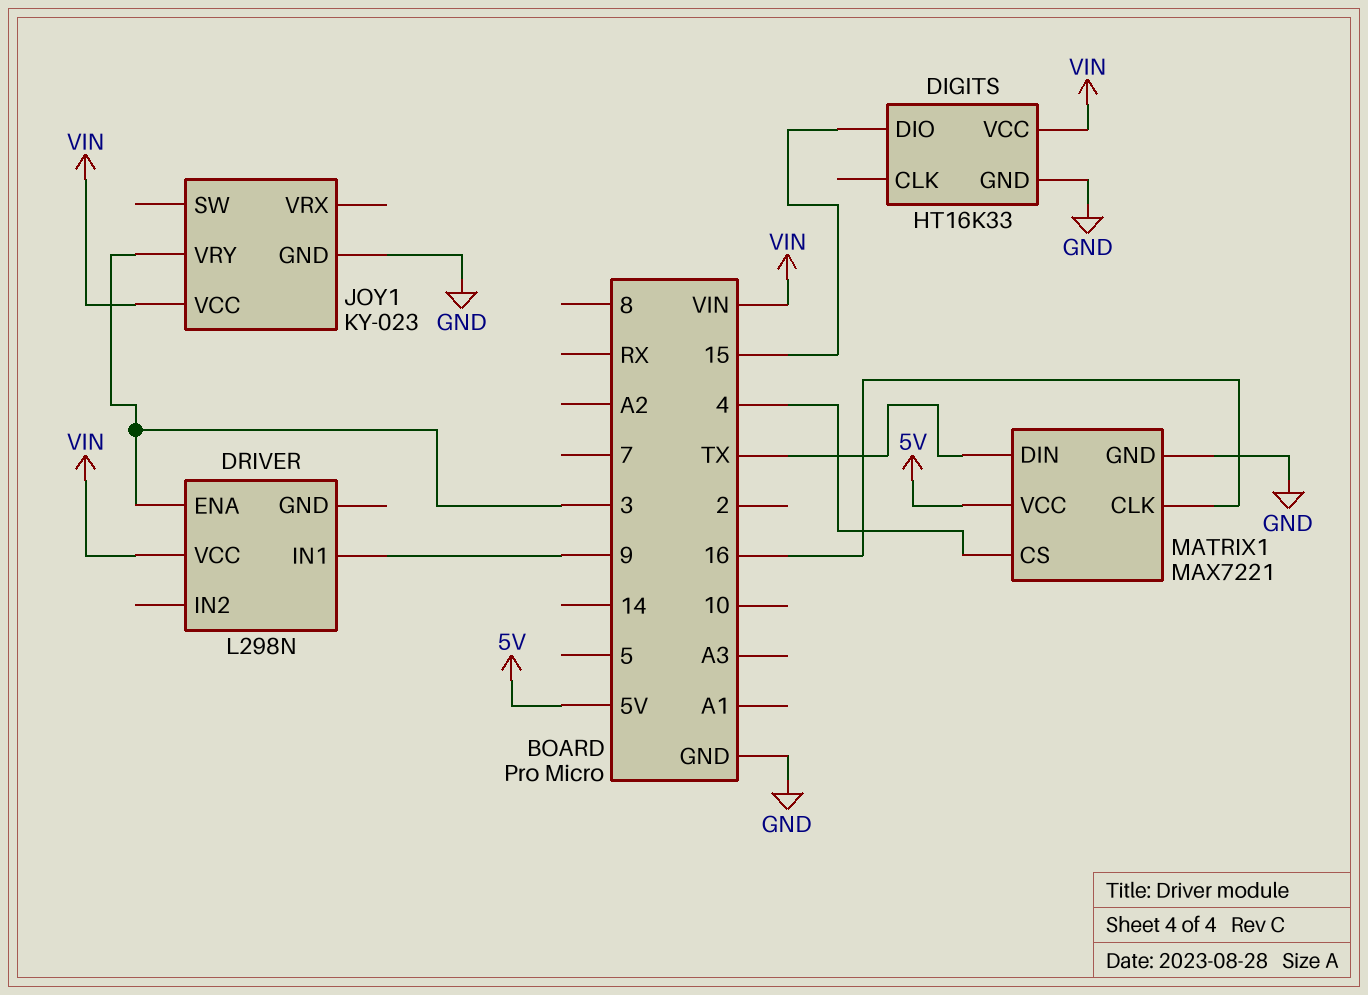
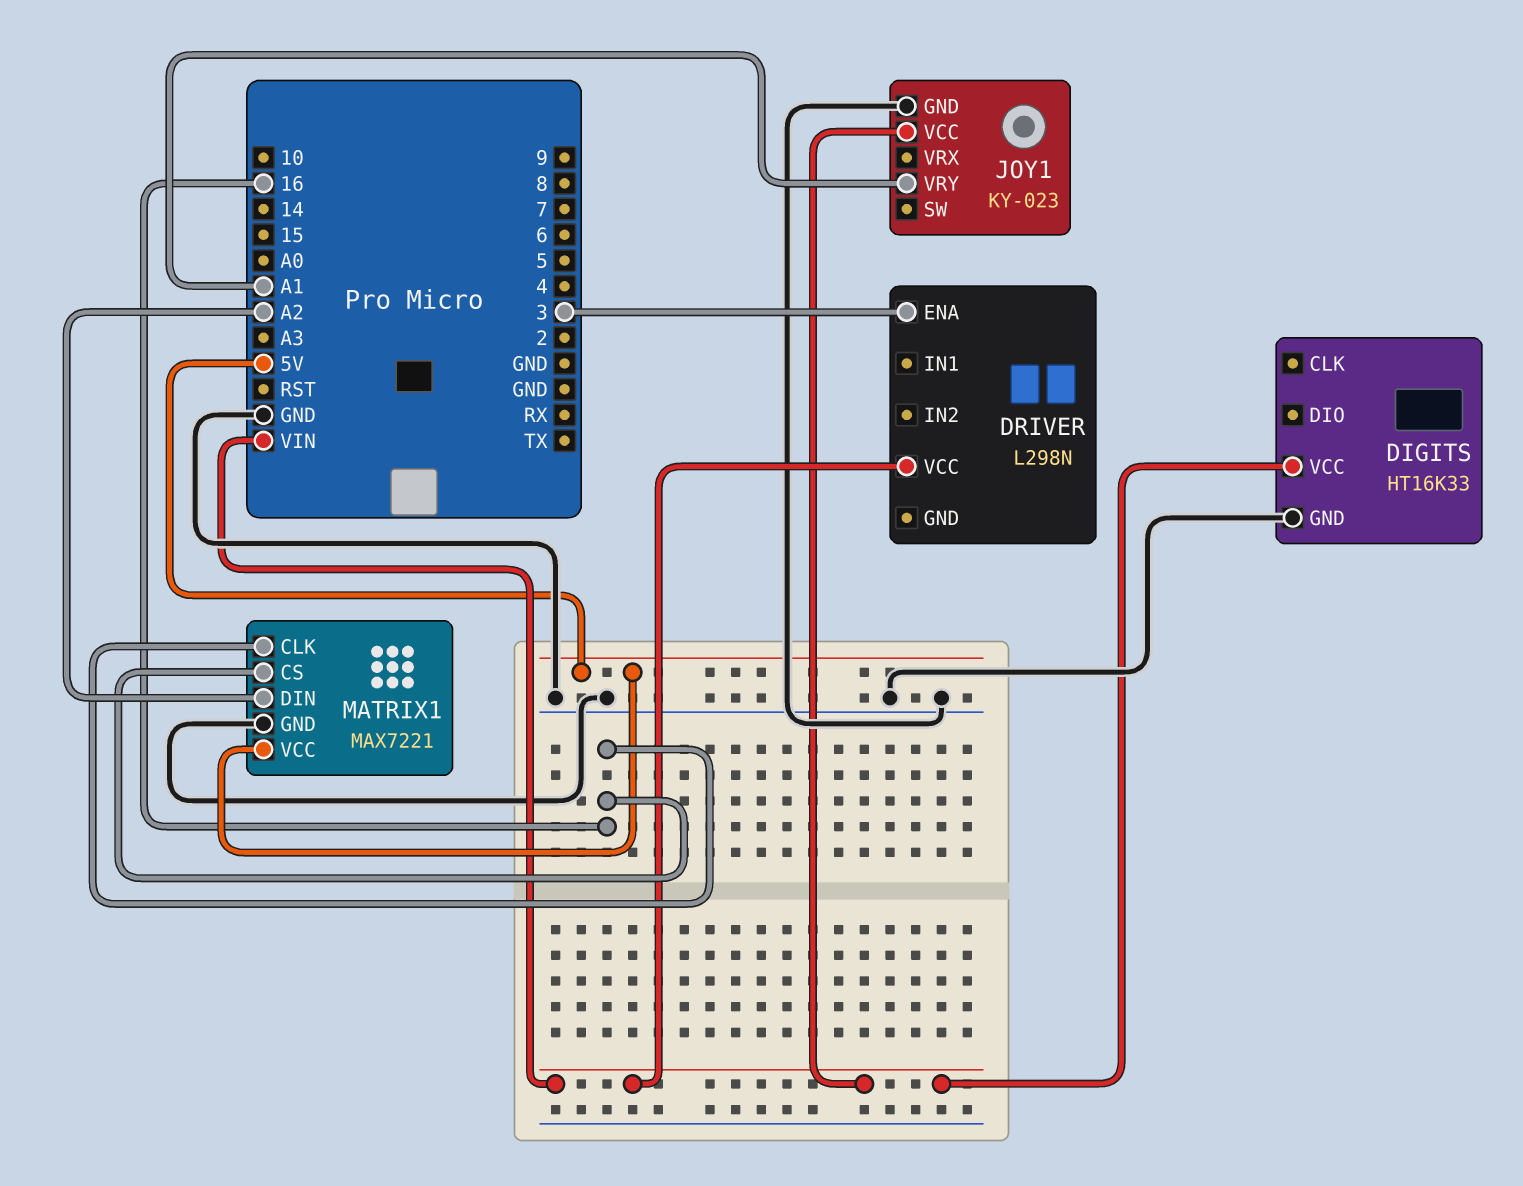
DIGITS pin DIO: 15 -> none
DRIVER pin IN1: 9 -> none
JOY1 pin VRY: 3 -> A1
MATRIX1 pin CS: 4 -> 16
MATRIX1 pin DIN: TX -> A2

